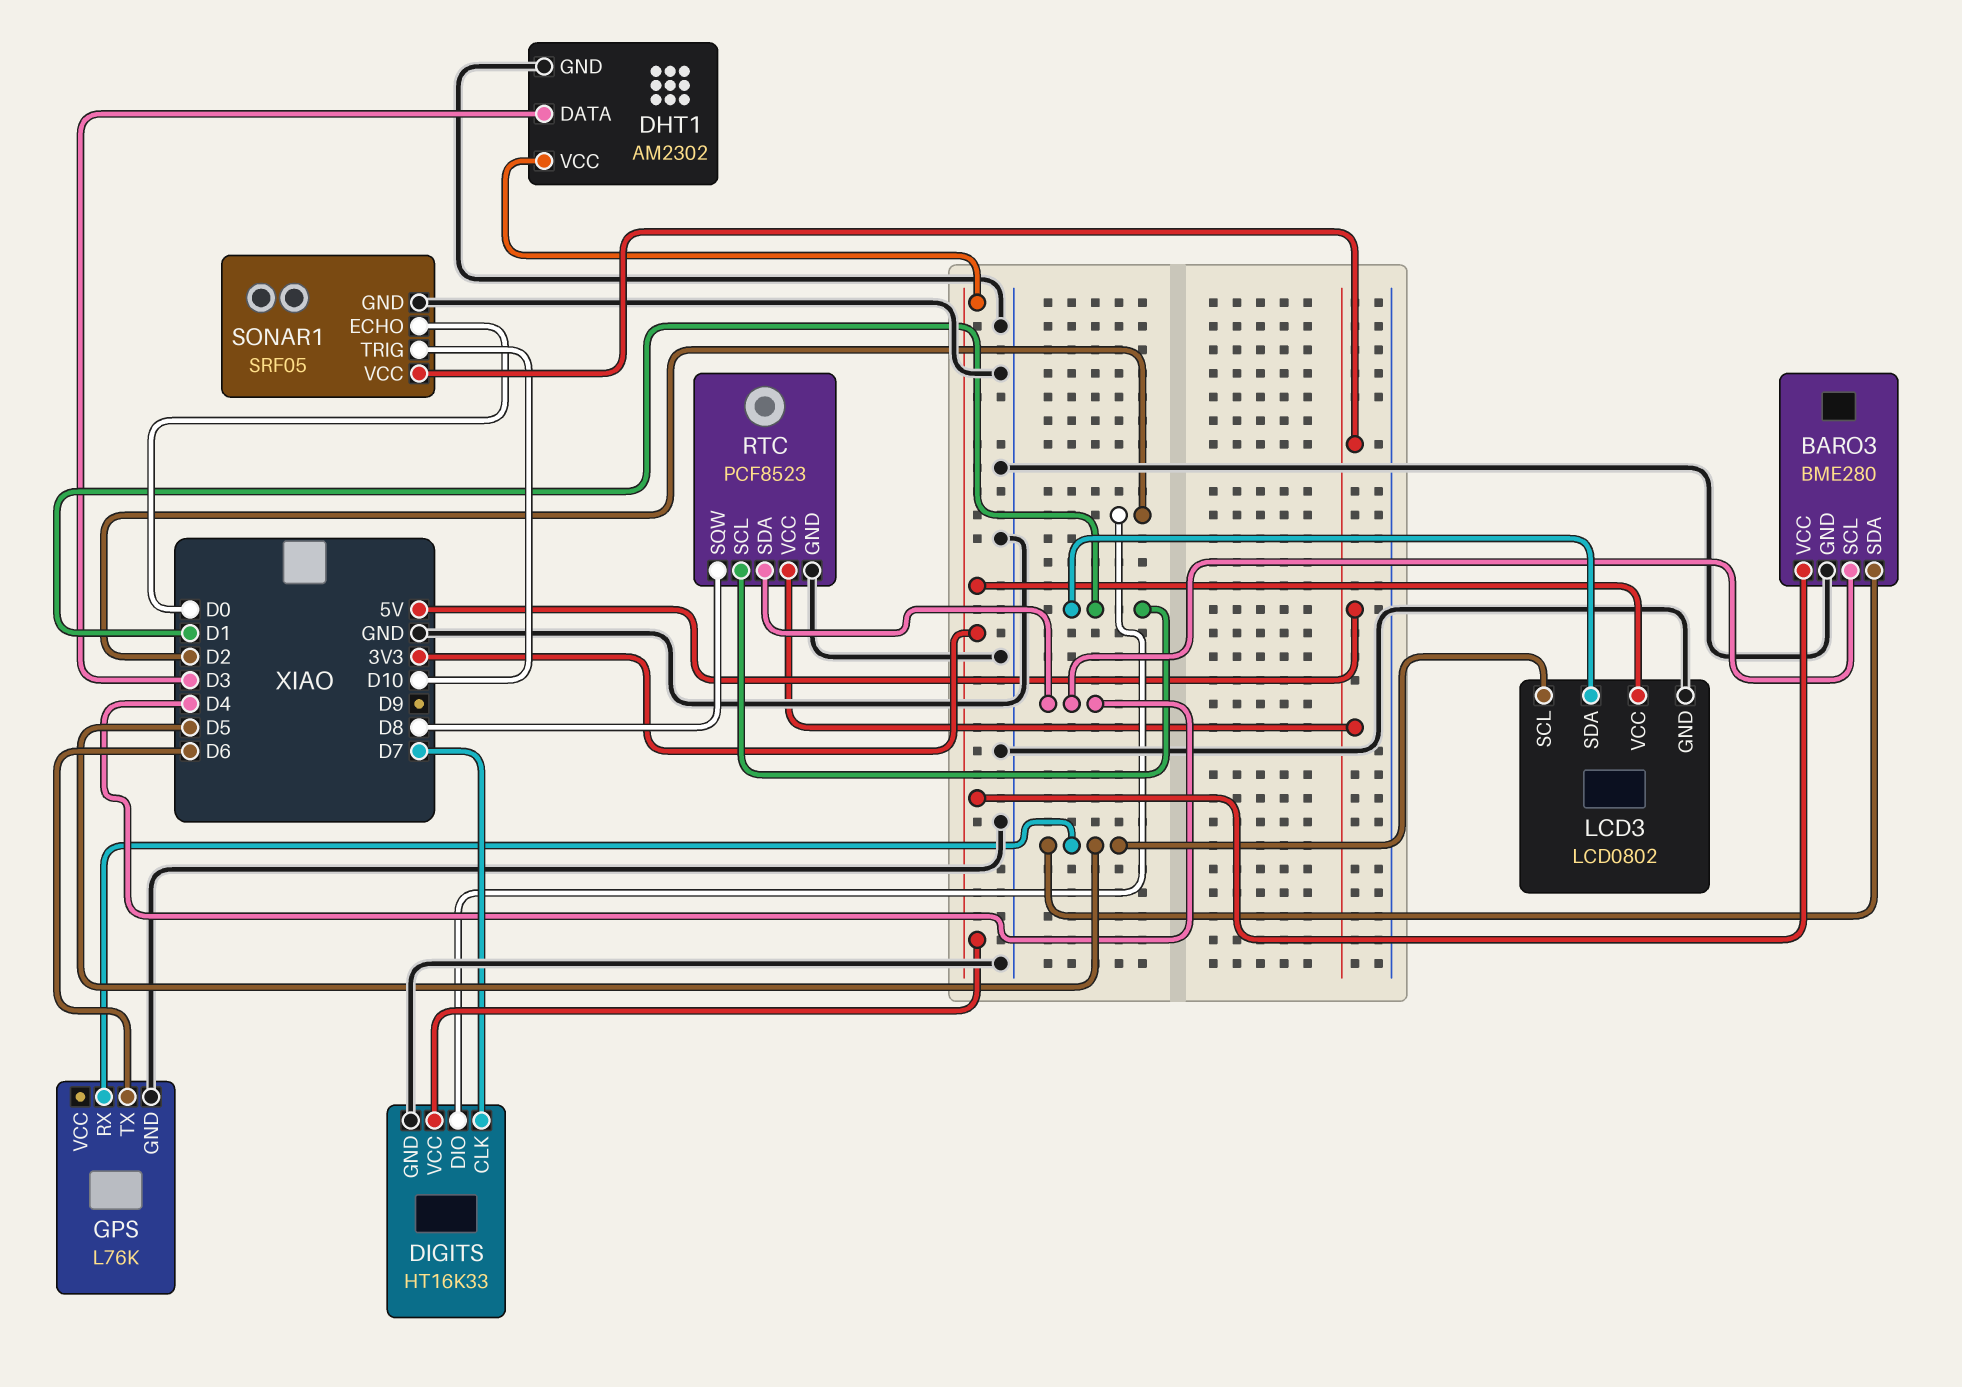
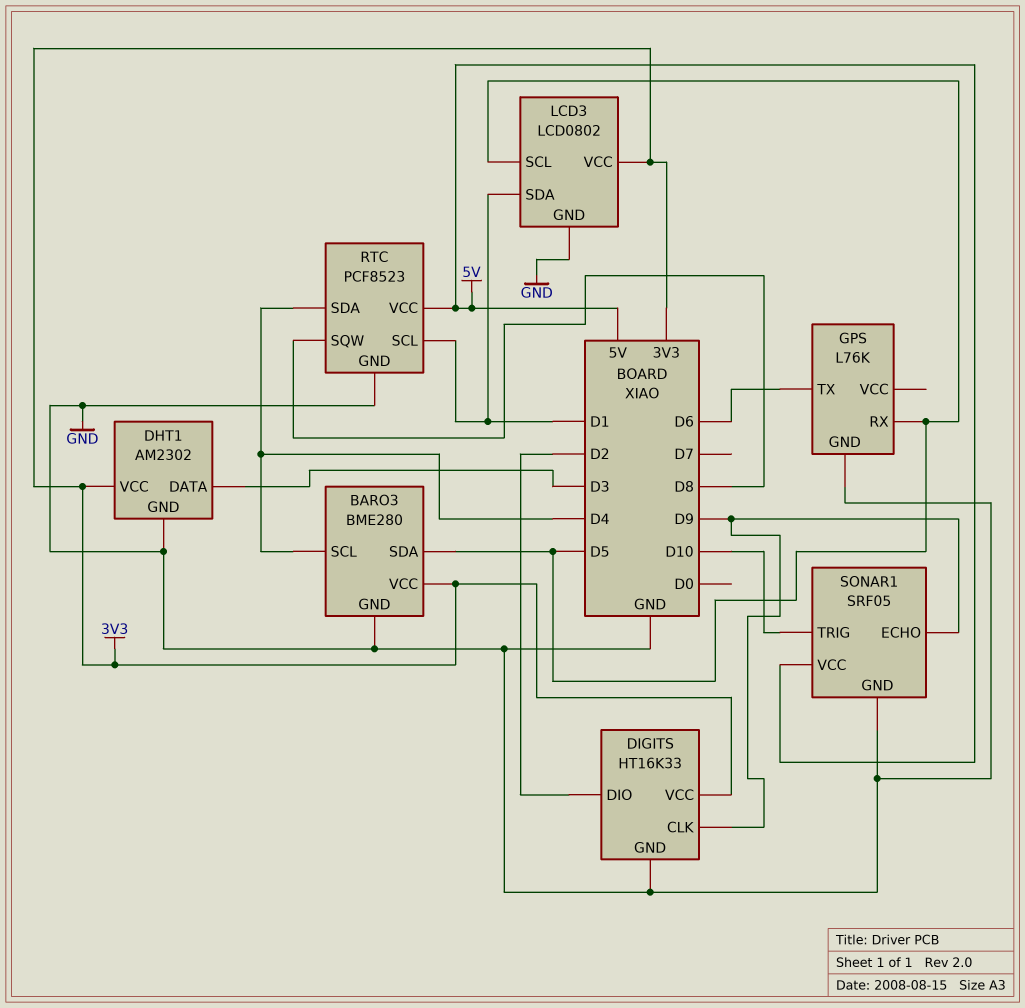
DIGITS pin CLK: D7 -> D9
SONAR1 pin ECHO: D0 -> D9

